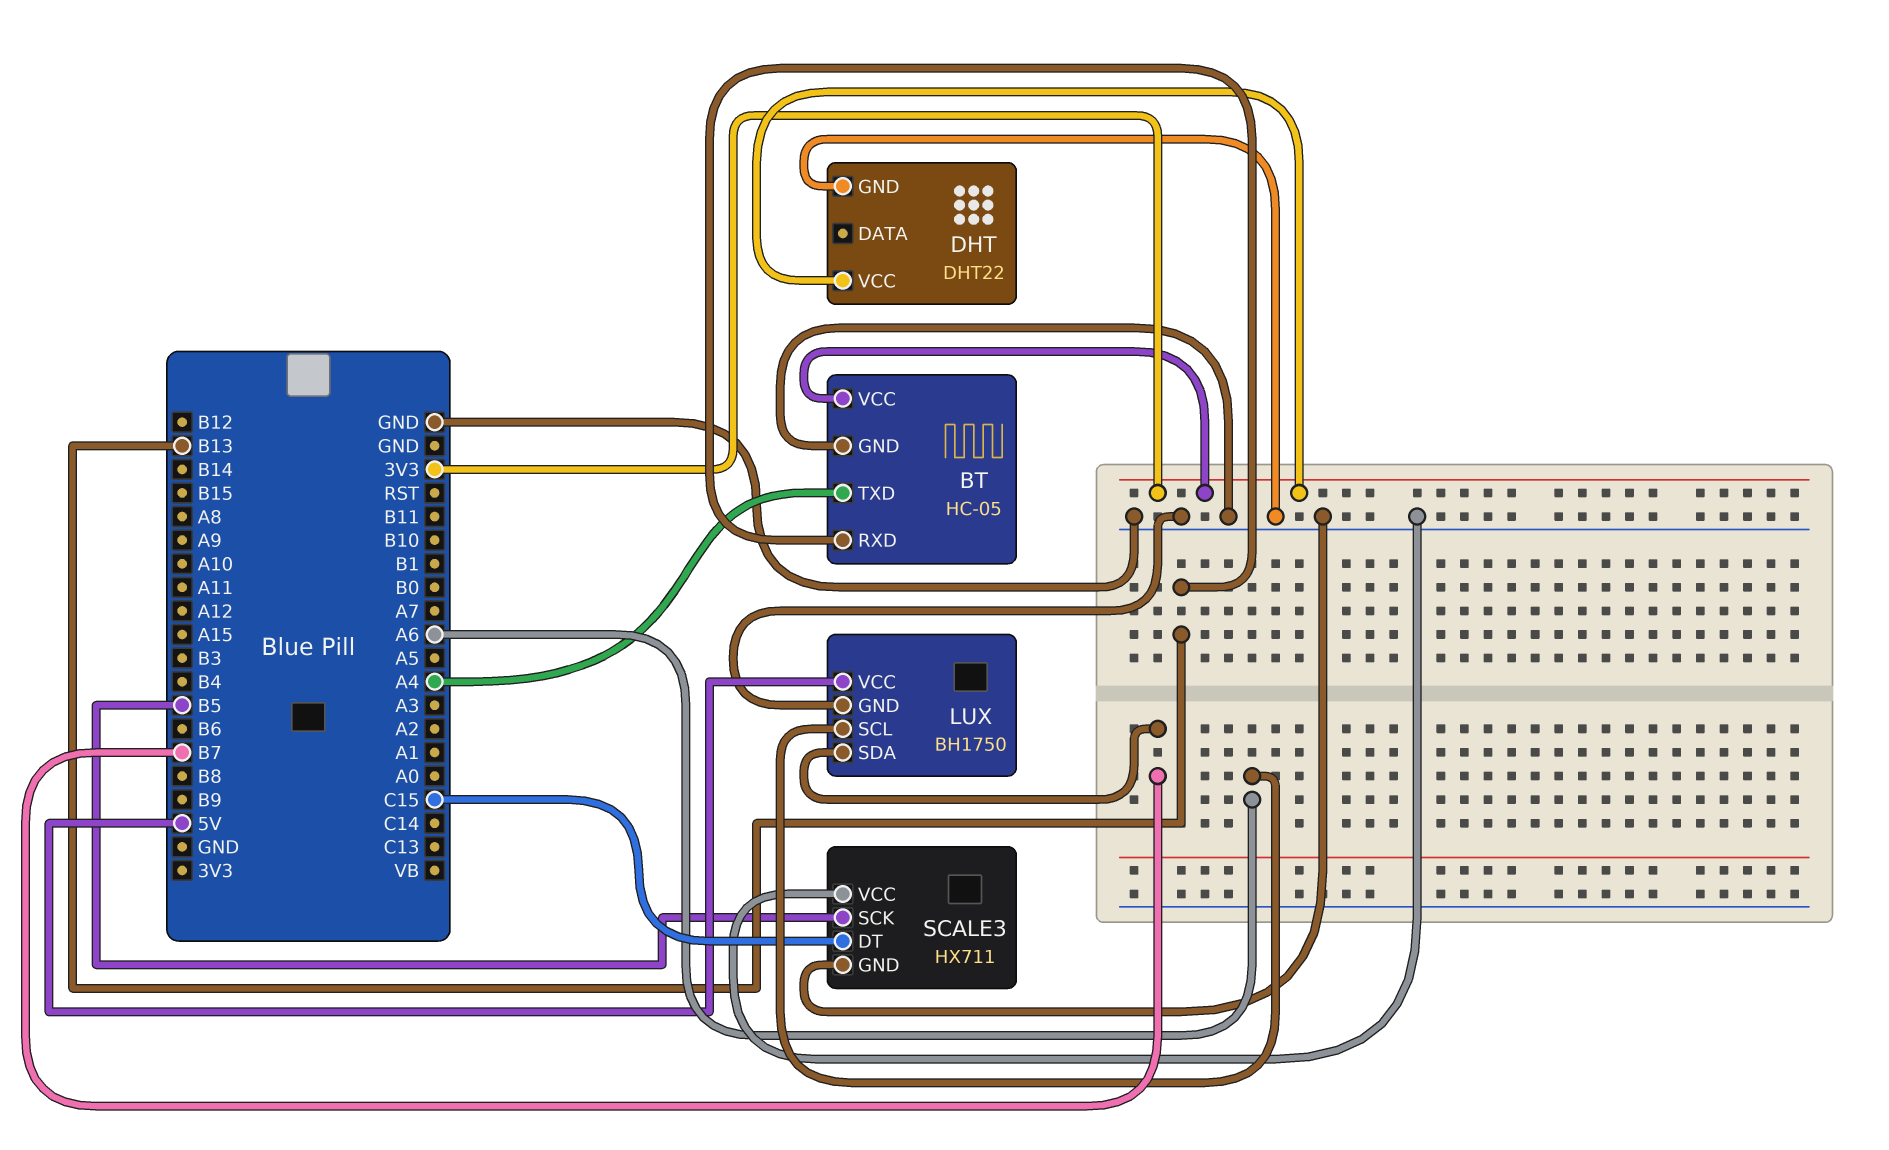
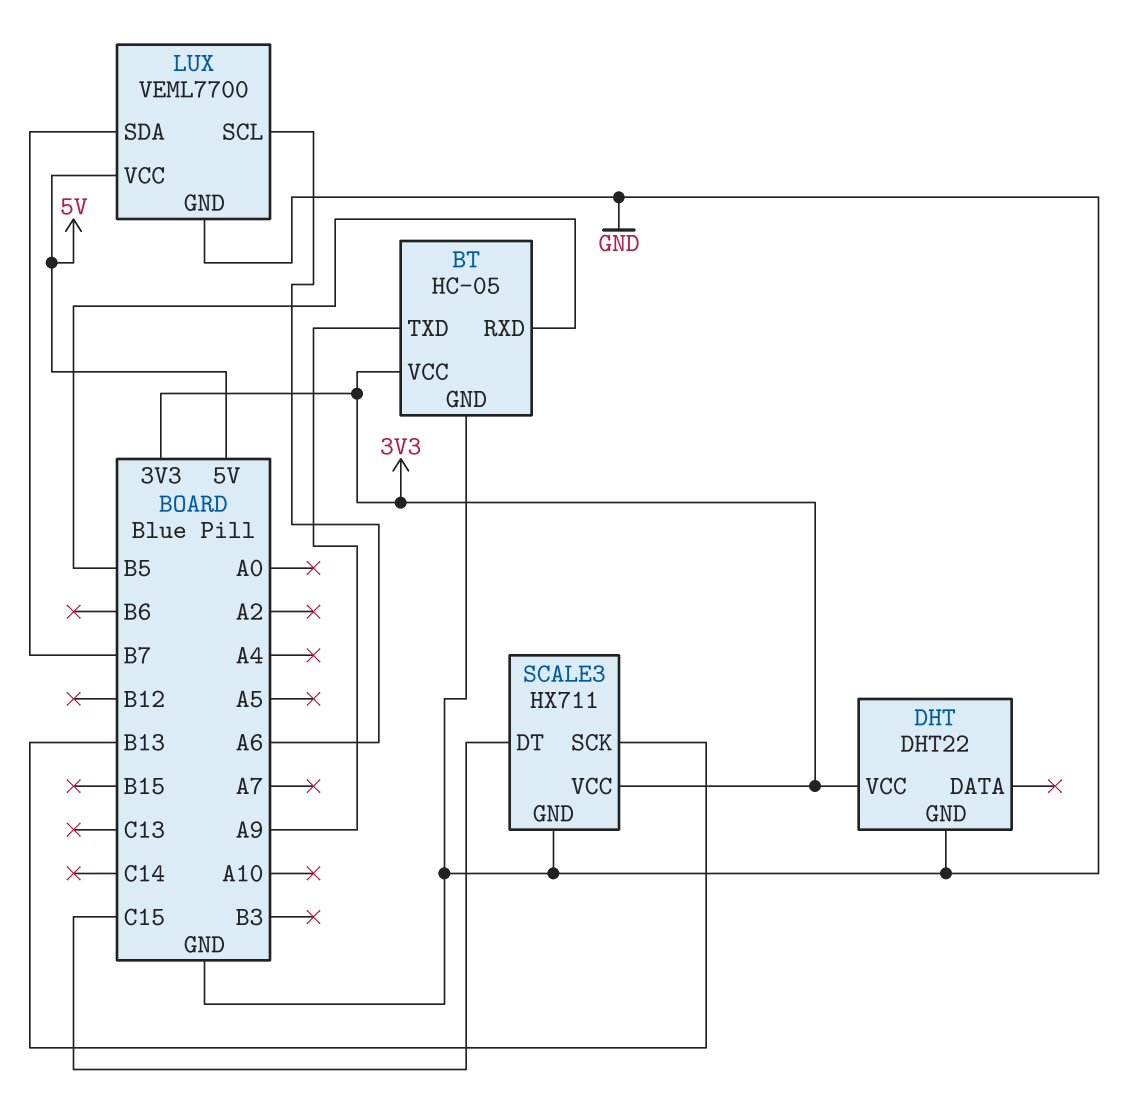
BT pin RXD: B13 -> B5
BT pin TXD: A4 -> A9
LUX: BH1750 -> VEML7700
SCALE3 pin SCK: B5 -> B13
SCALE3 pin VCC: GND -> 3V3

